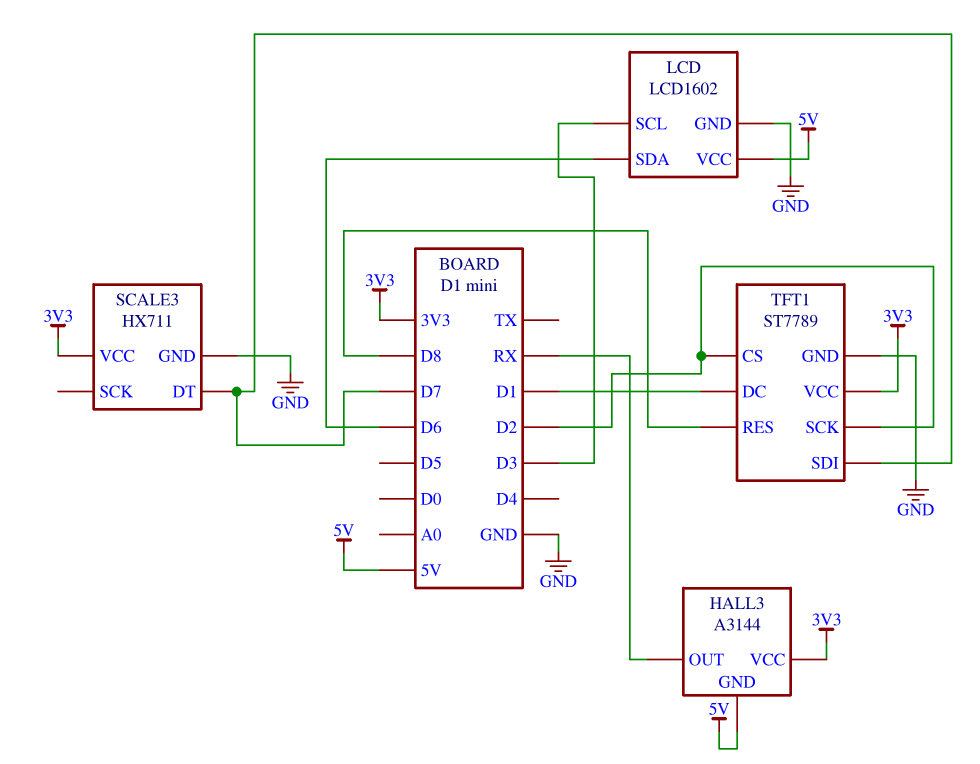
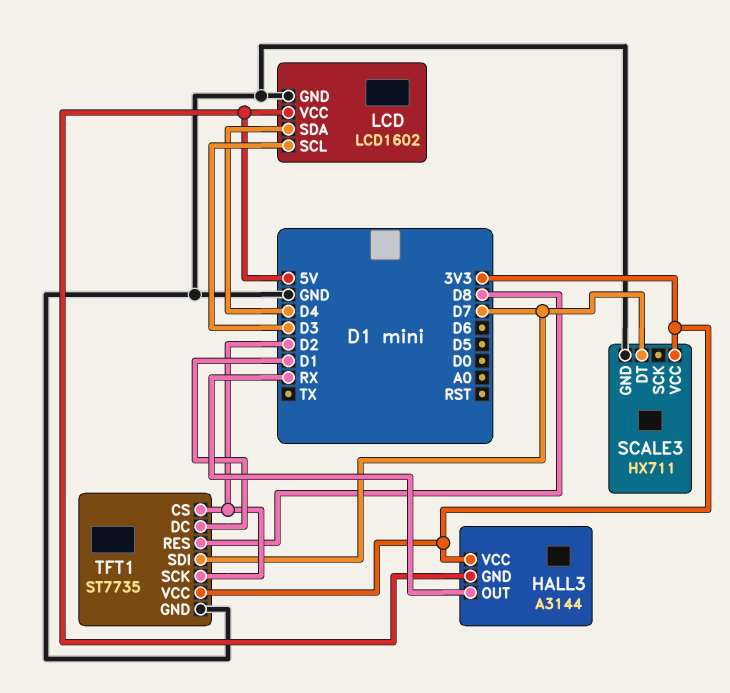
LCD pin SDA: D6 -> D4
TFT1: ST7789 -> ST7735

